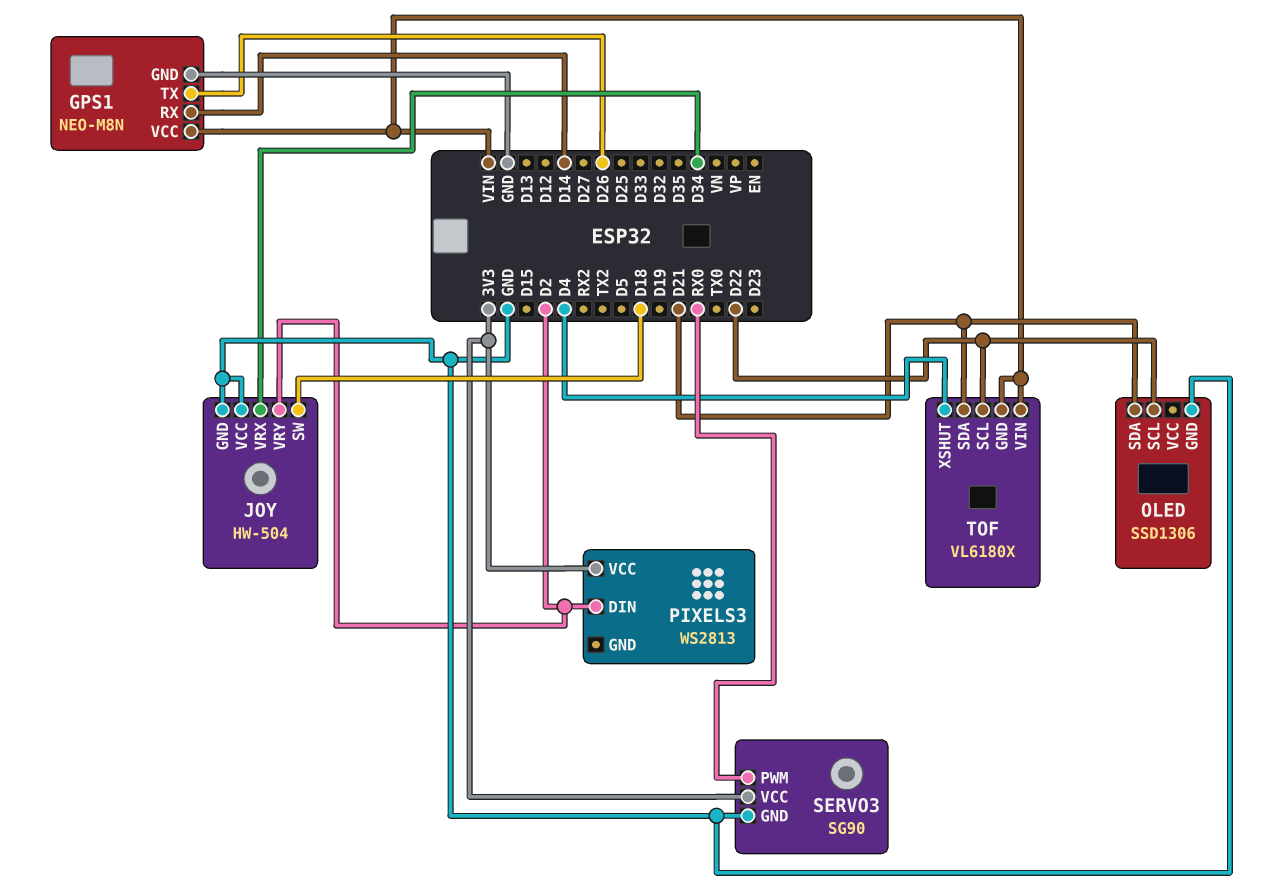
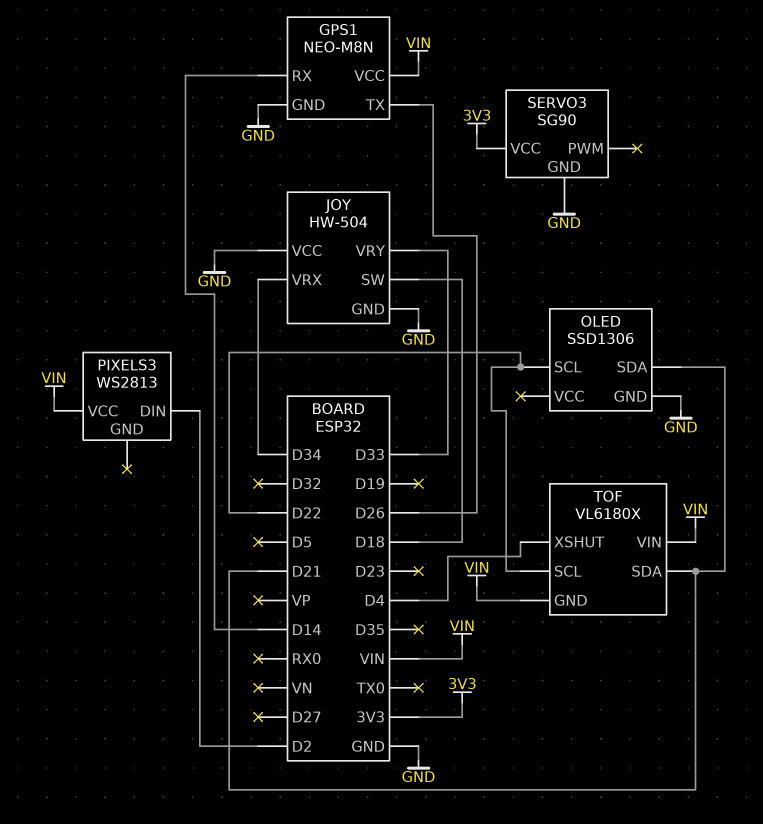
JOY pin VRY: D2 -> D33
PIXELS3 pin VCC: 3V3 -> VIN
SERVO3 pin PWM: RX0 -> none

